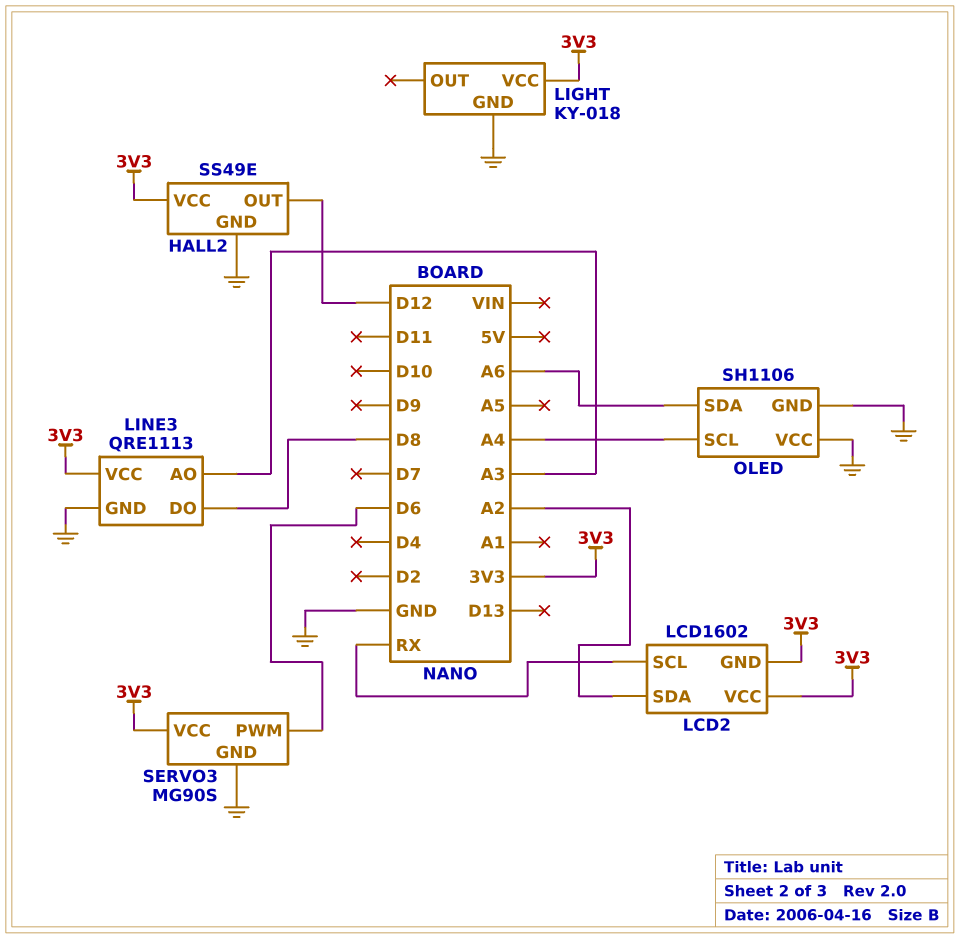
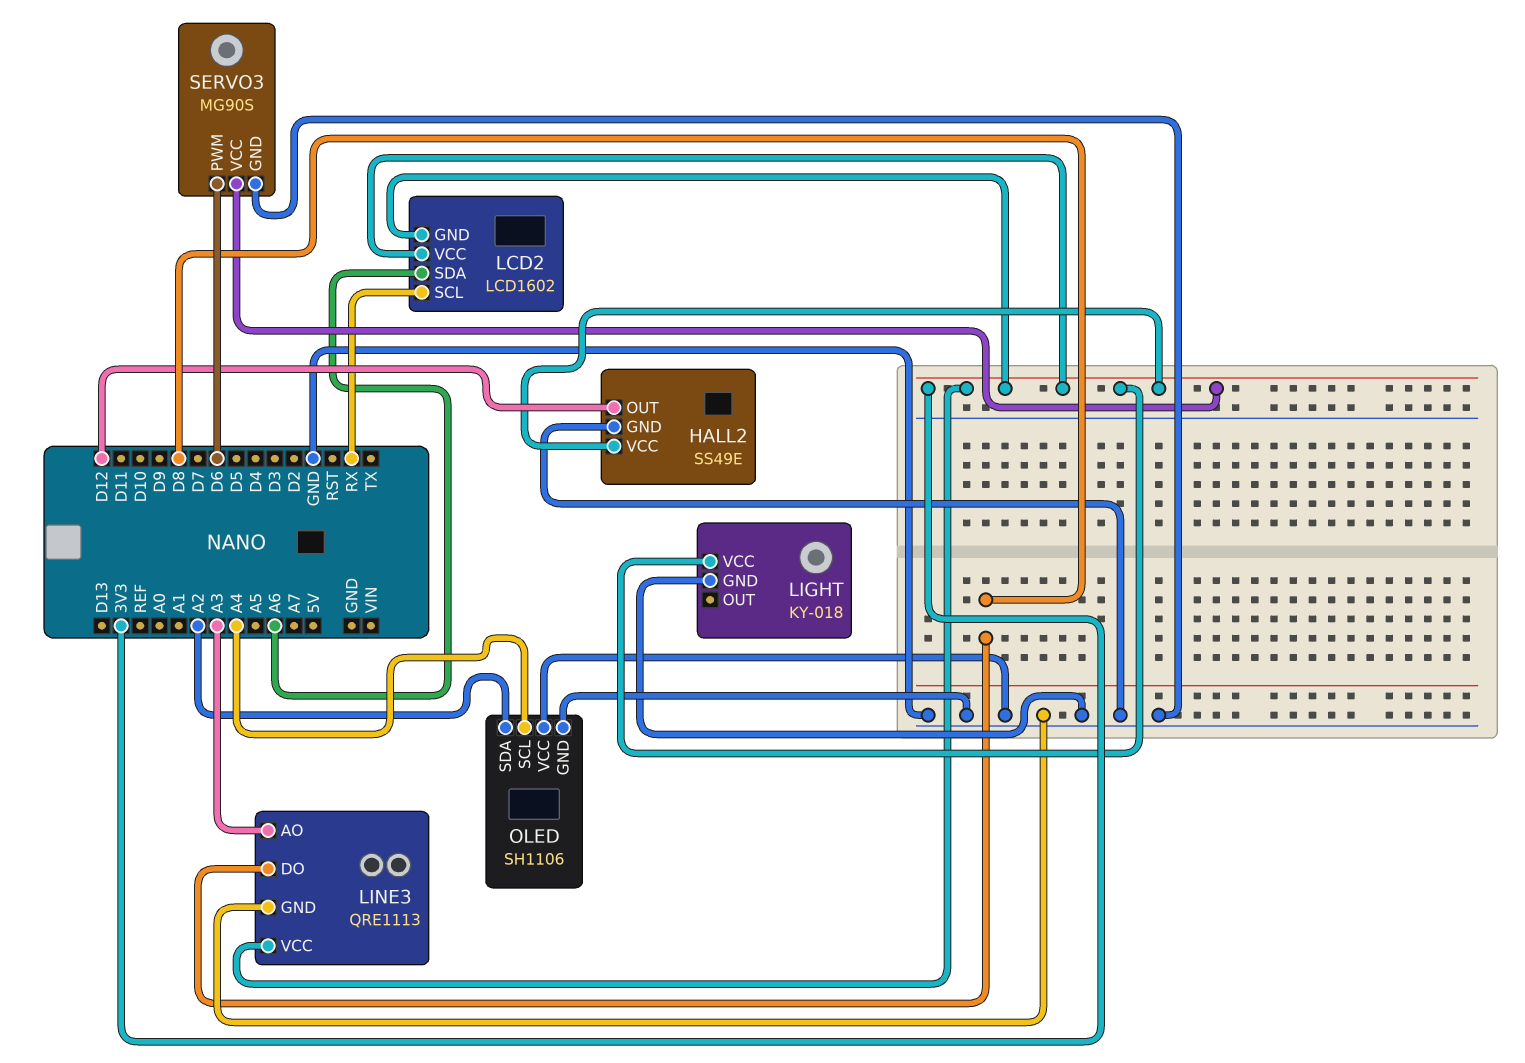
LCD2 pin SDA: A2 -> A6
OLED pin SDA: A6 -> A2

